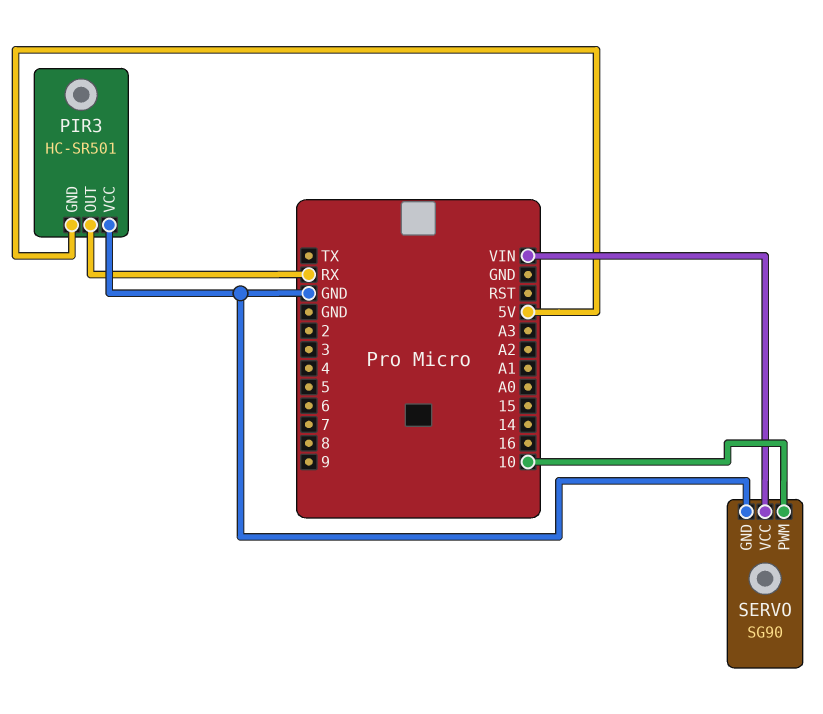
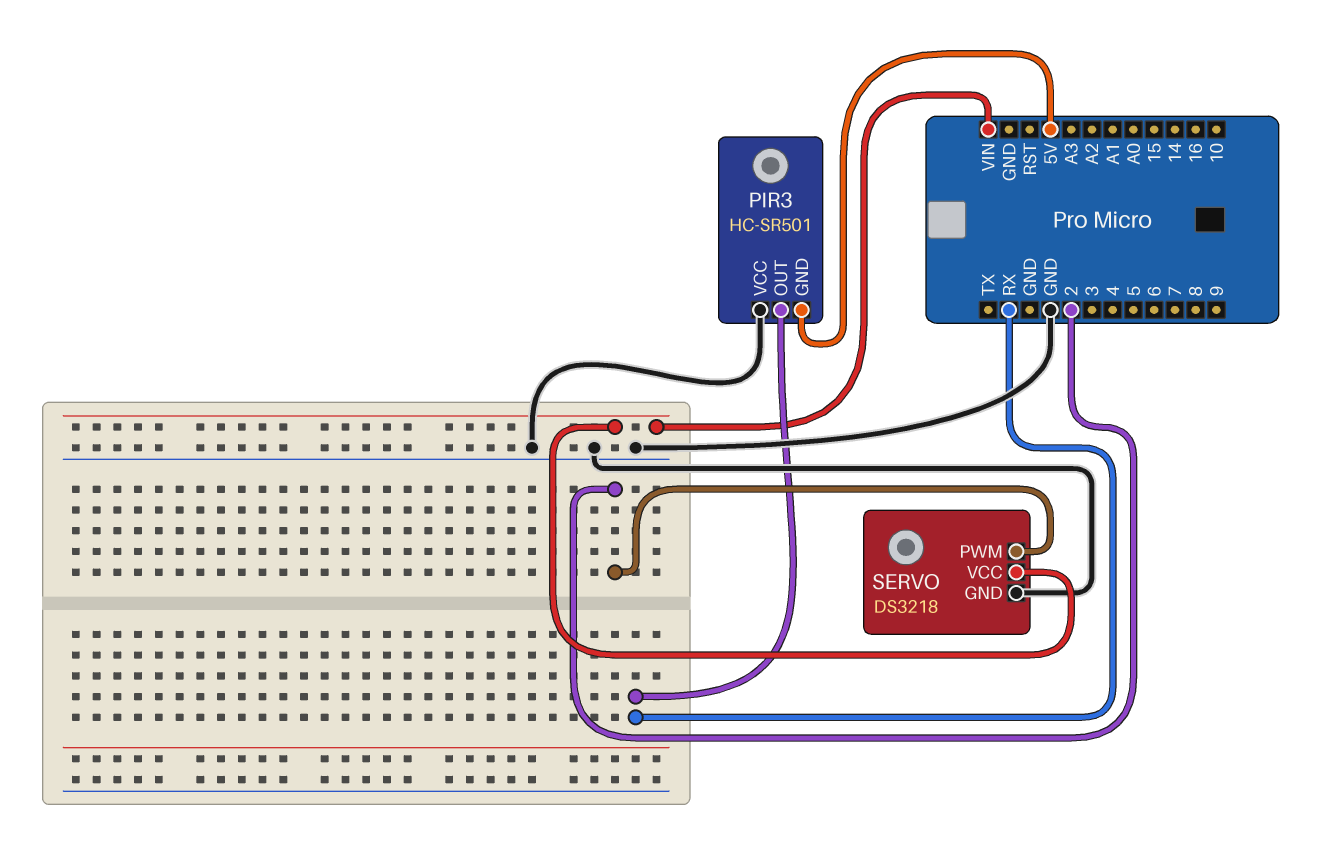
SERVO: SG90 -> DS3218
SERVO pin PWM: 10 -> 2

